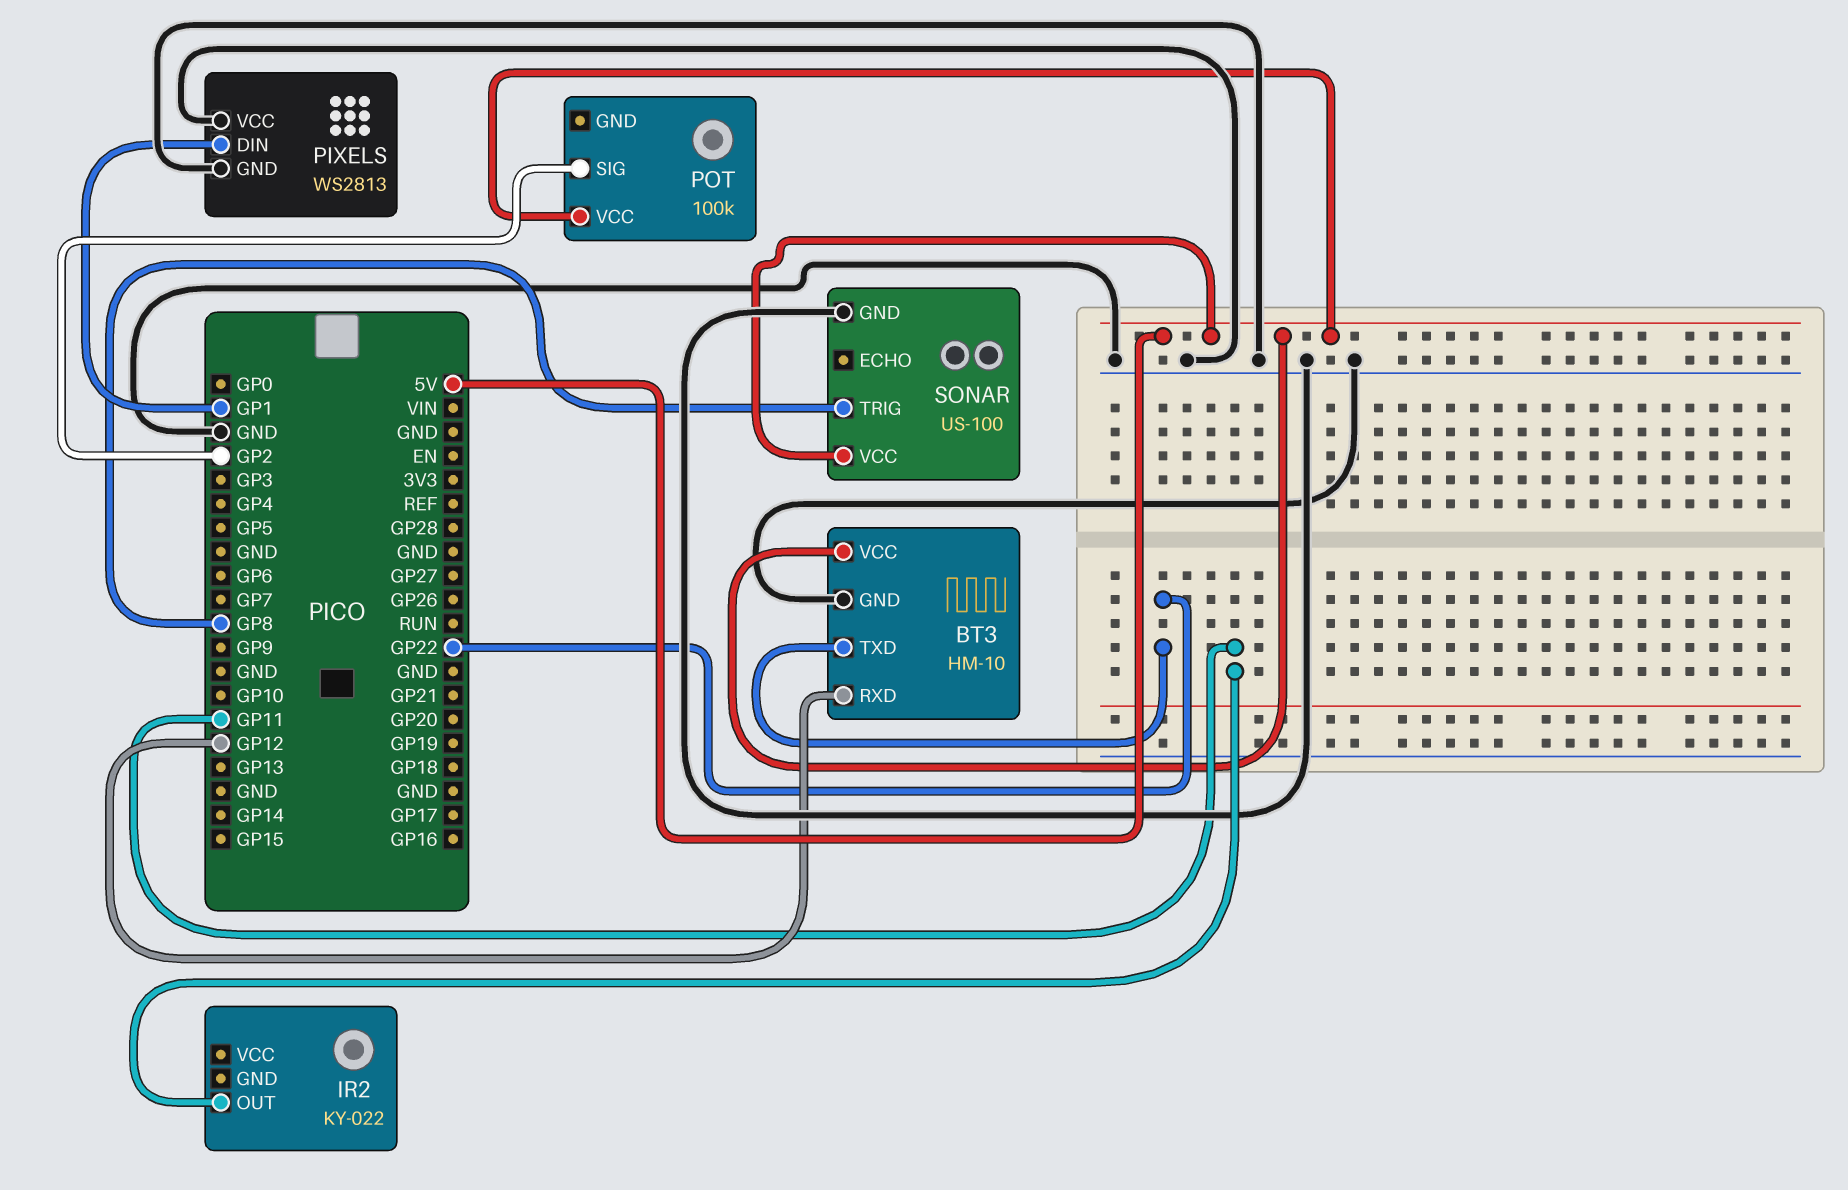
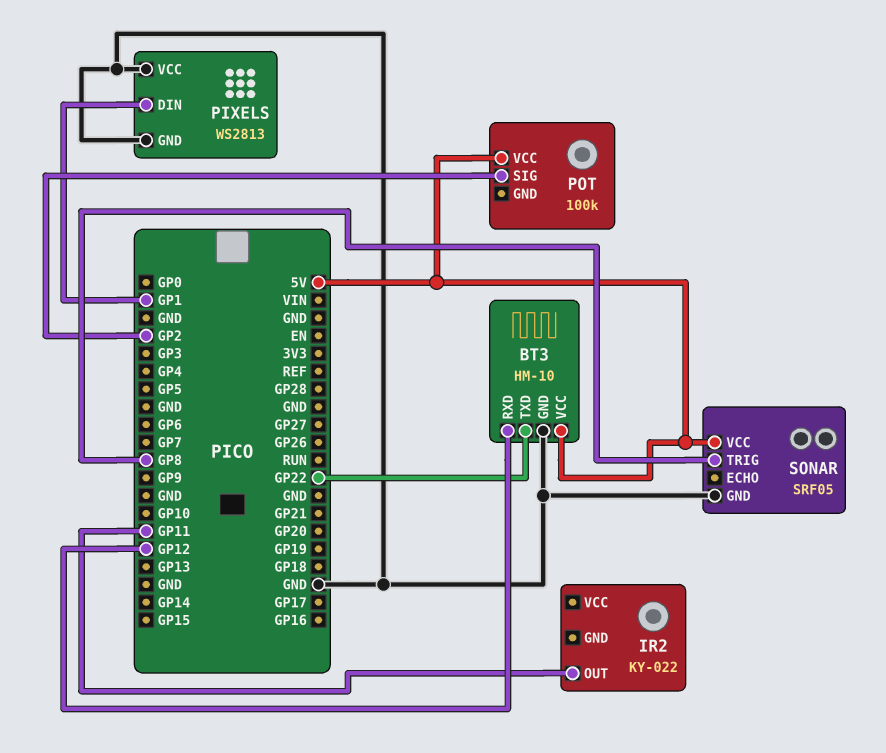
SONAR: US-100 -> SRF05

